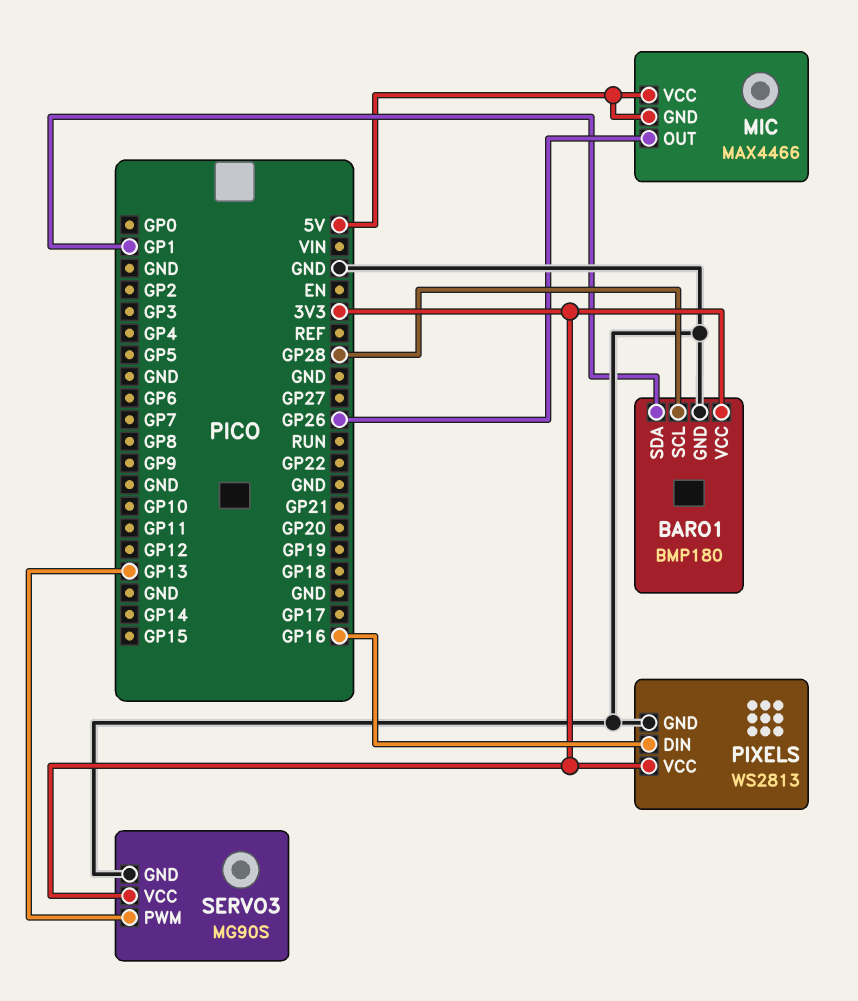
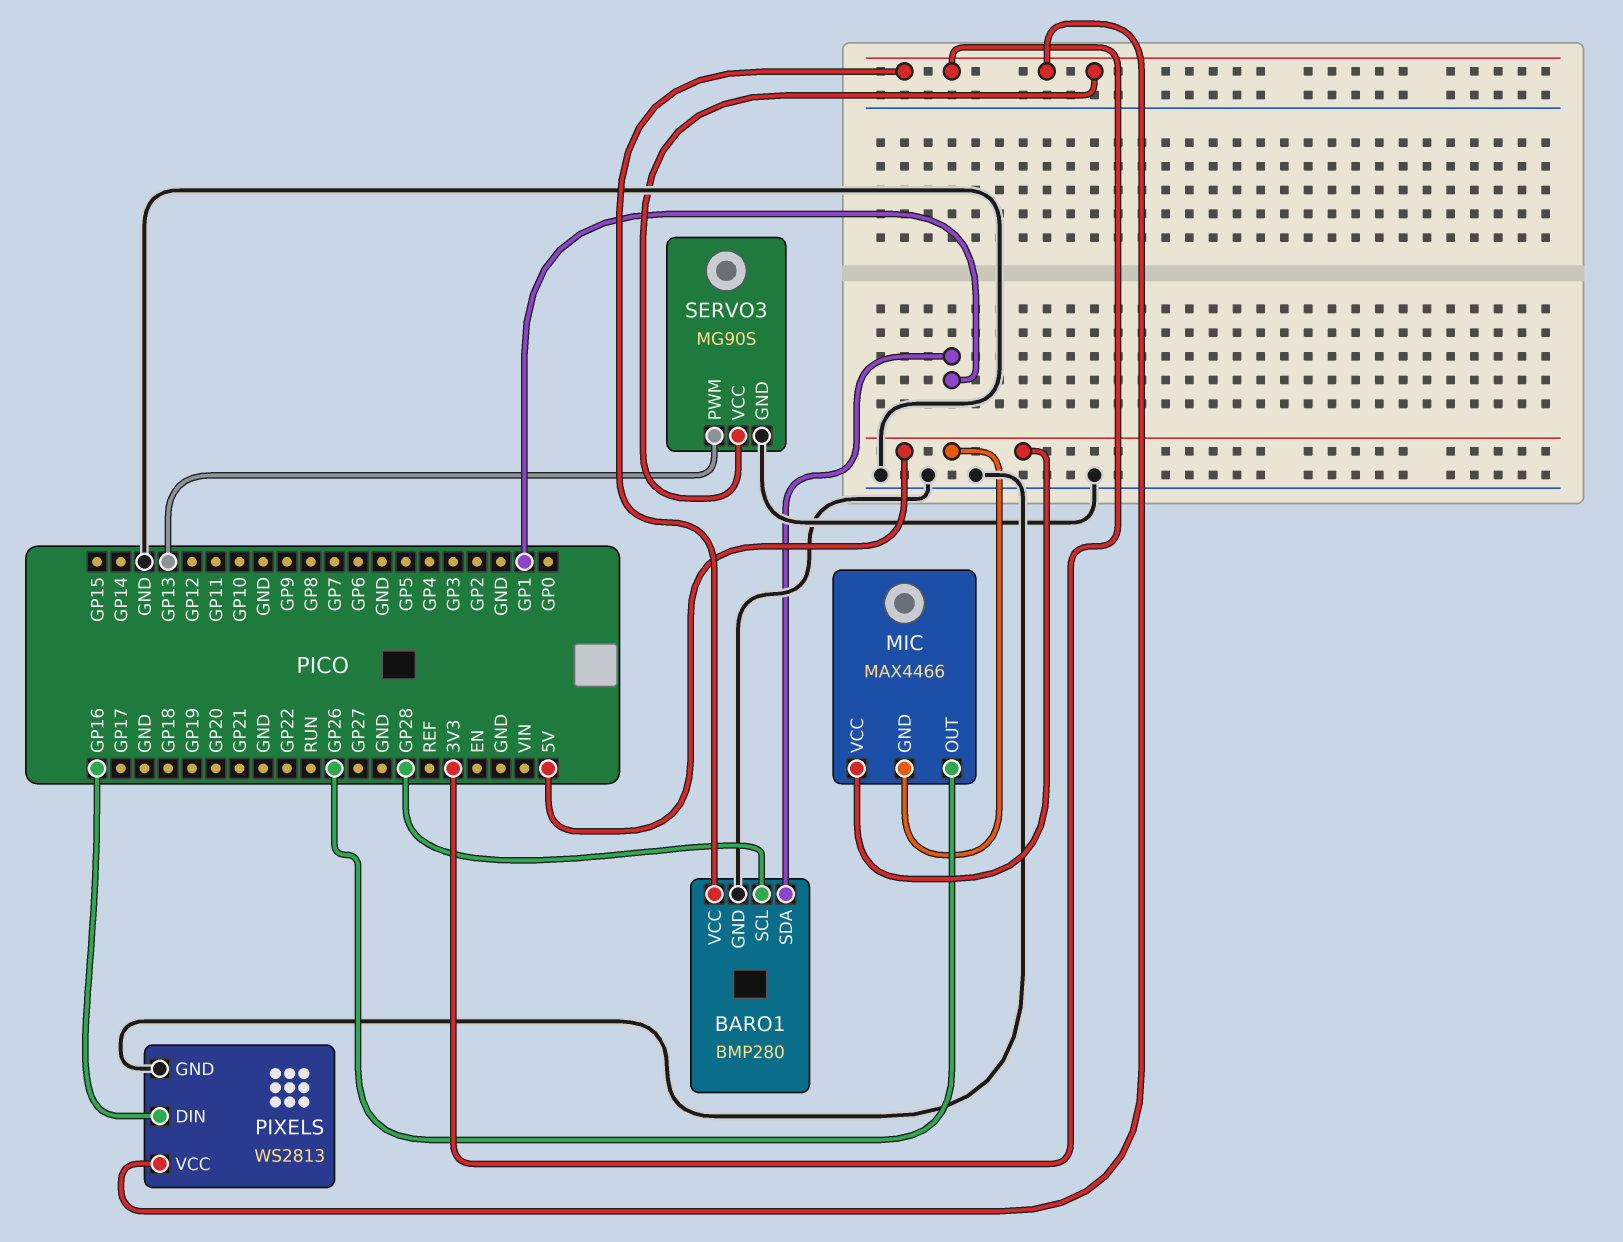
BARO1: BMP180 -> BMP280

